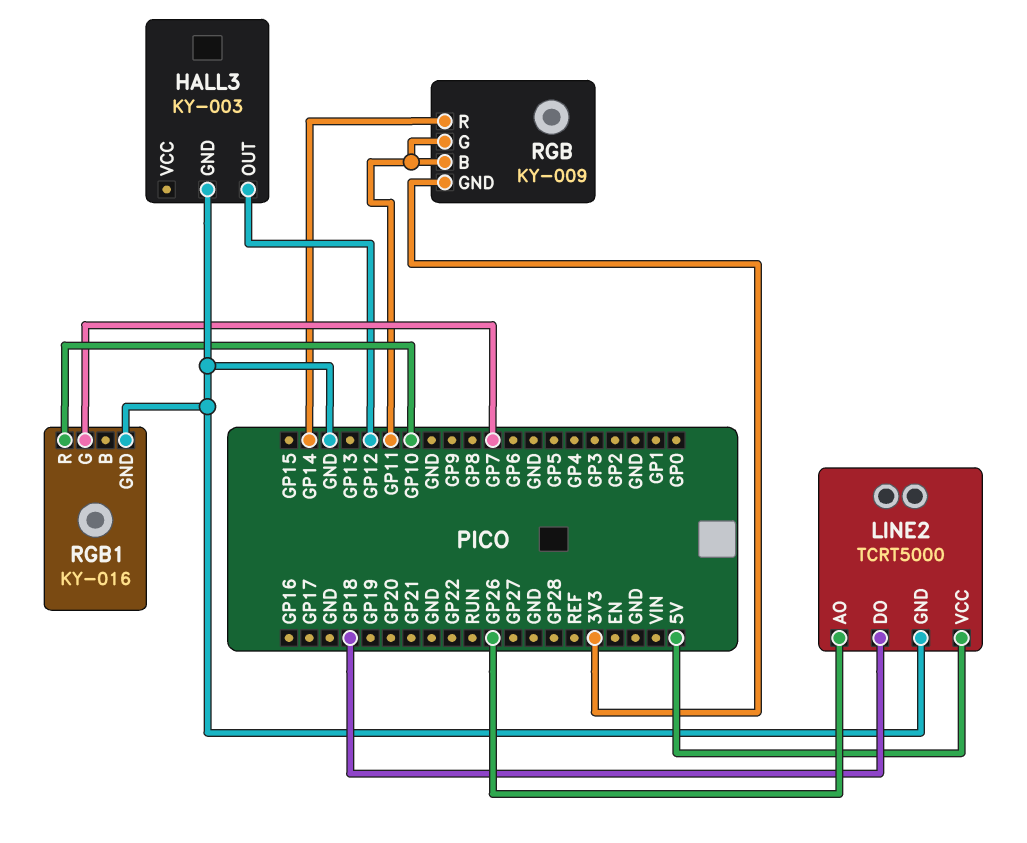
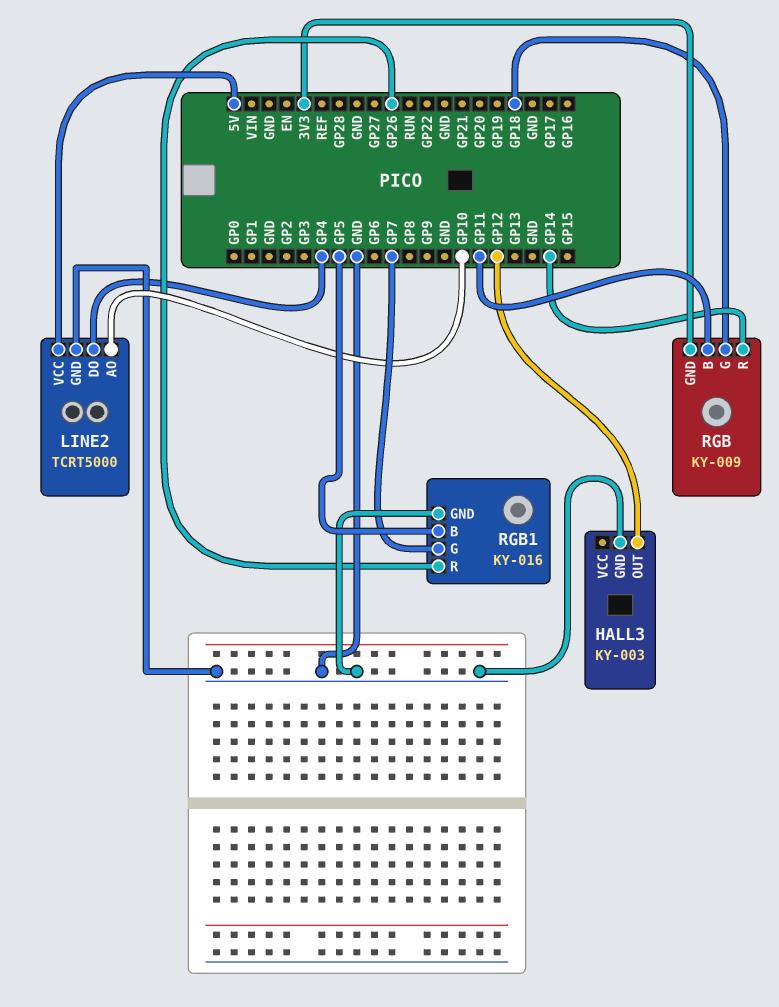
LINE2 pin AO: GP26 -> GP10
LINE2 pin DO: GP18 -> GP4
RGB pin G: GP11 -> GP18
RGB1 pin B: none -> GP5
RGB1 pin R: GP10 -> GP26

